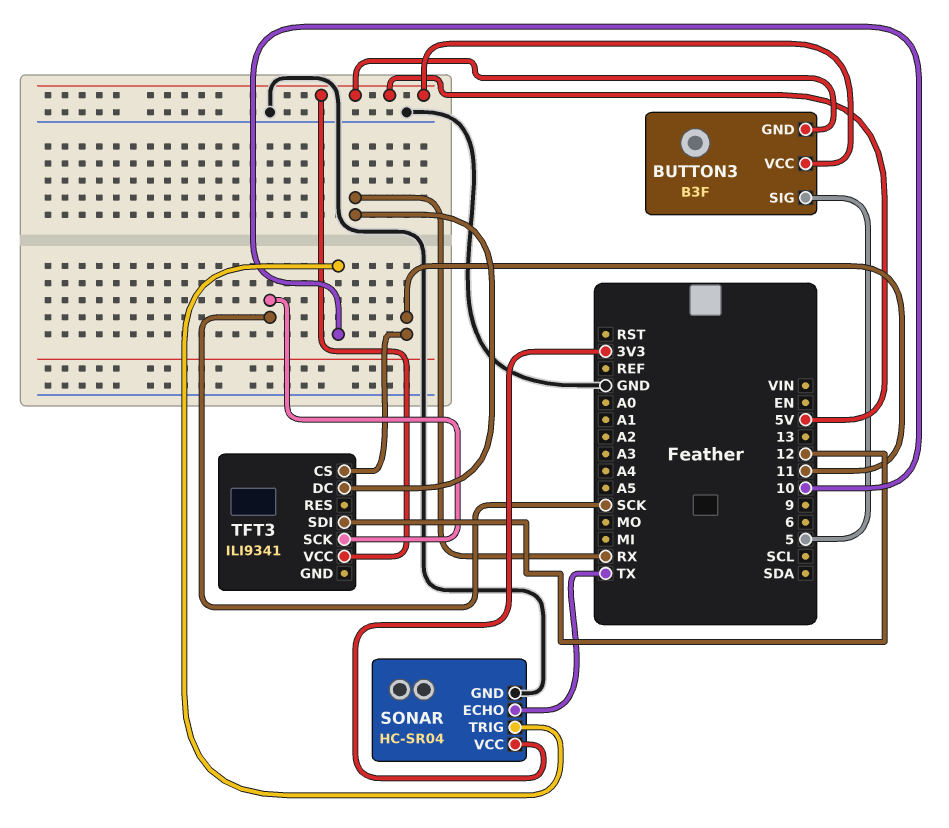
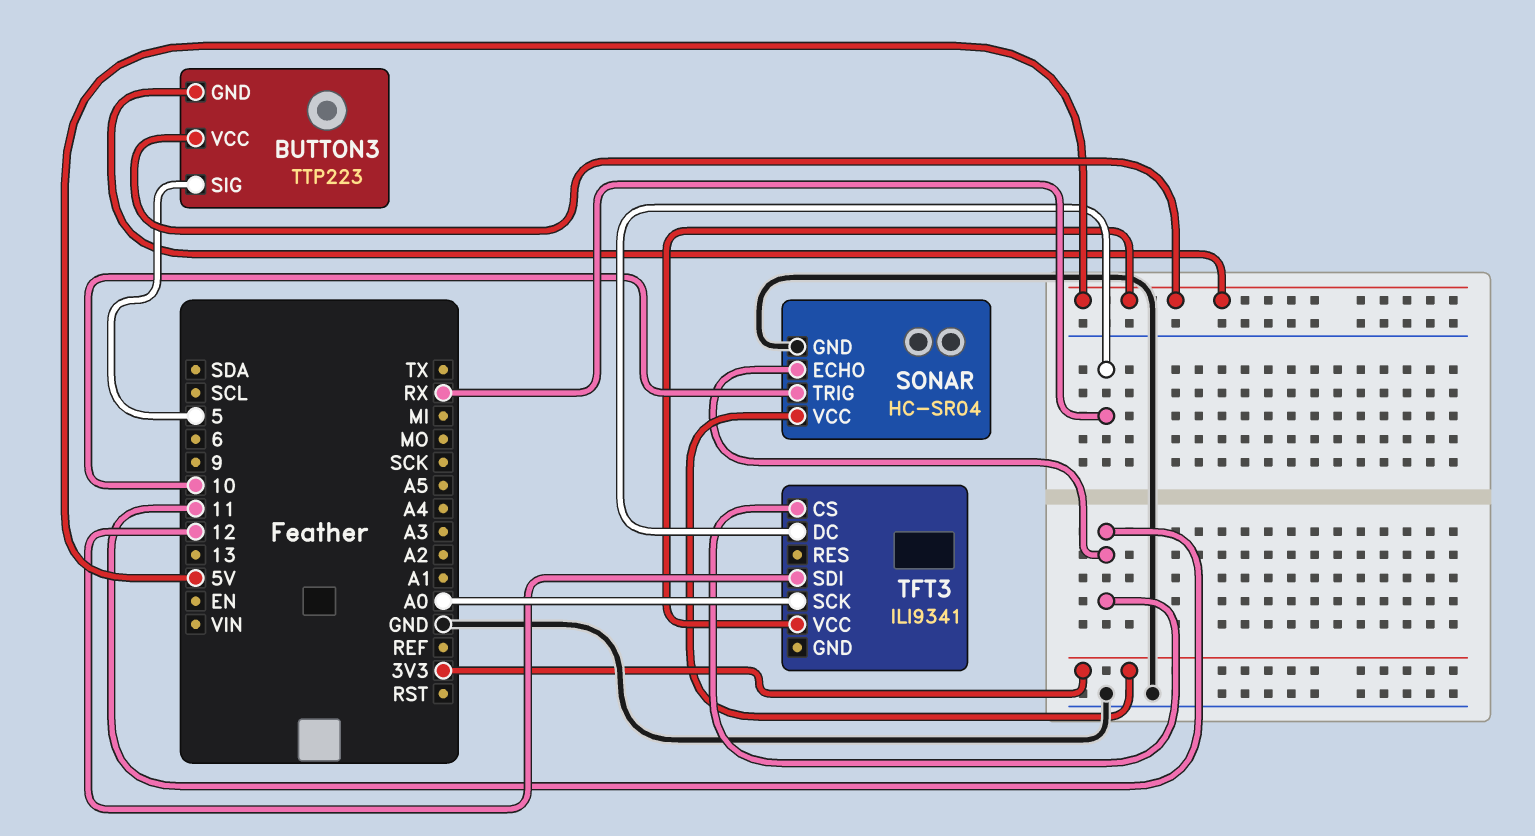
BUTTON3: B3F -> TTP223
SONAR pin ECHO: TX -> 11
TFT3 pin SCK: SCK -> A0

